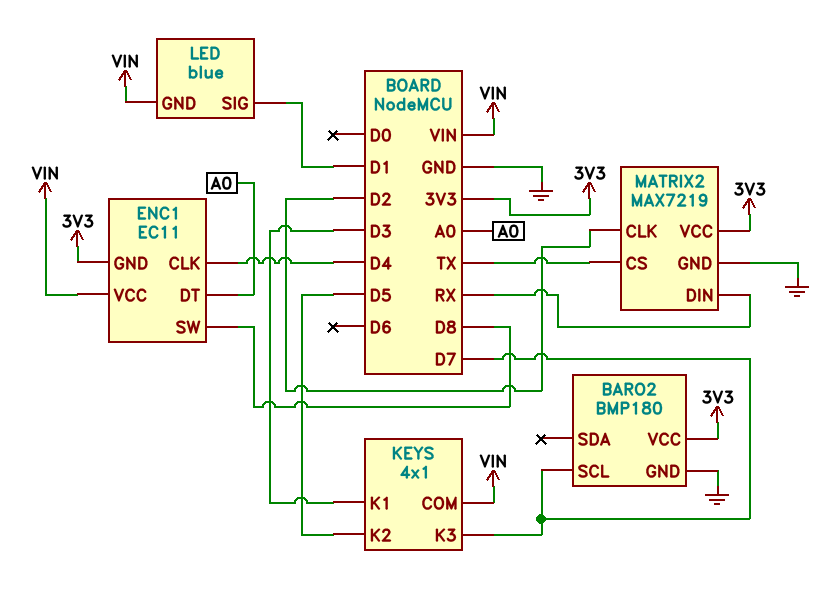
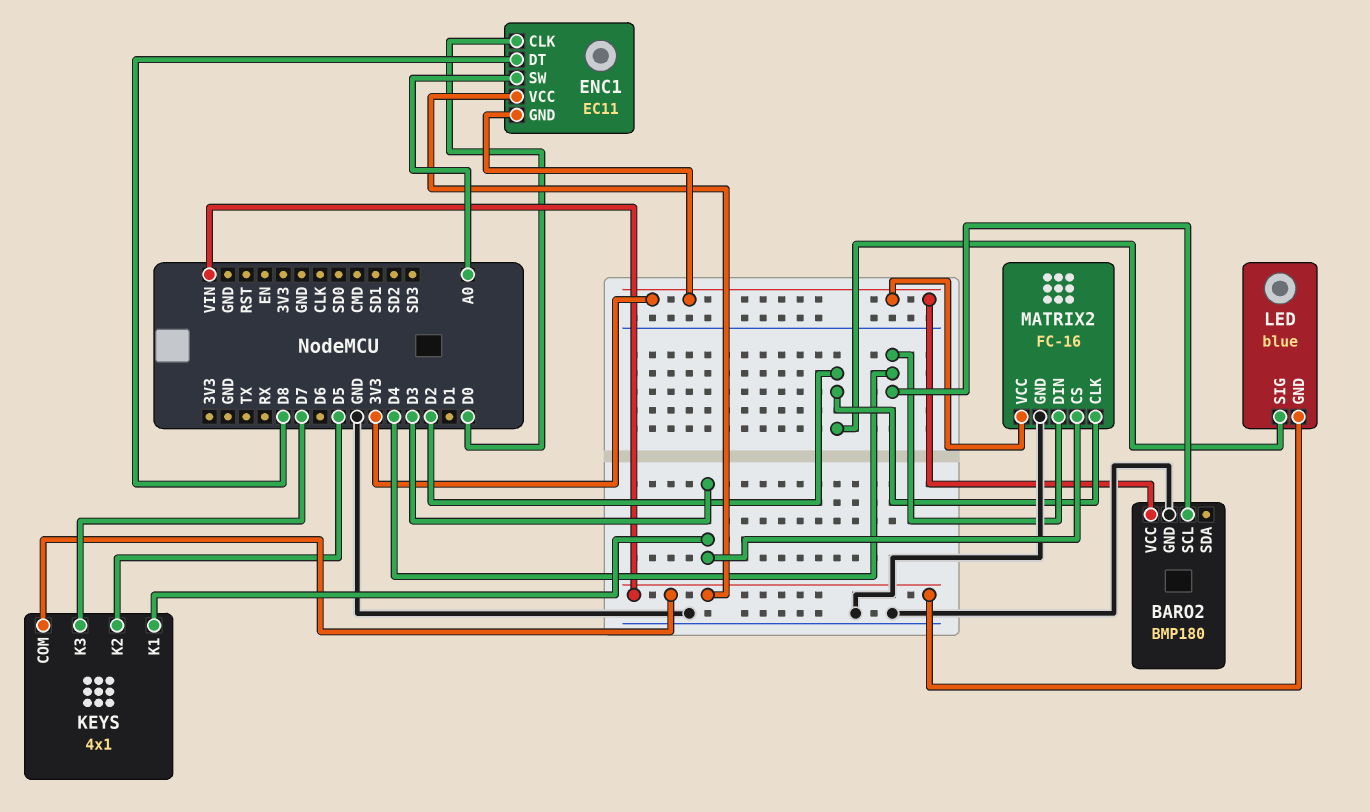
BARO2 pin SCL: D7 -> D4
ENC1 pin CLK: D4 -> D0
ENC1 pin DT: A0 -> D8
ENC1 pin SW: D8 -> A0
LED pin SIG: D1 -> D2
MATRIX2: MAX7219 -> FC-16
MATRIX2 pin CS: TX -> D3
MATRIX2 pin DIN: RX -> D4

